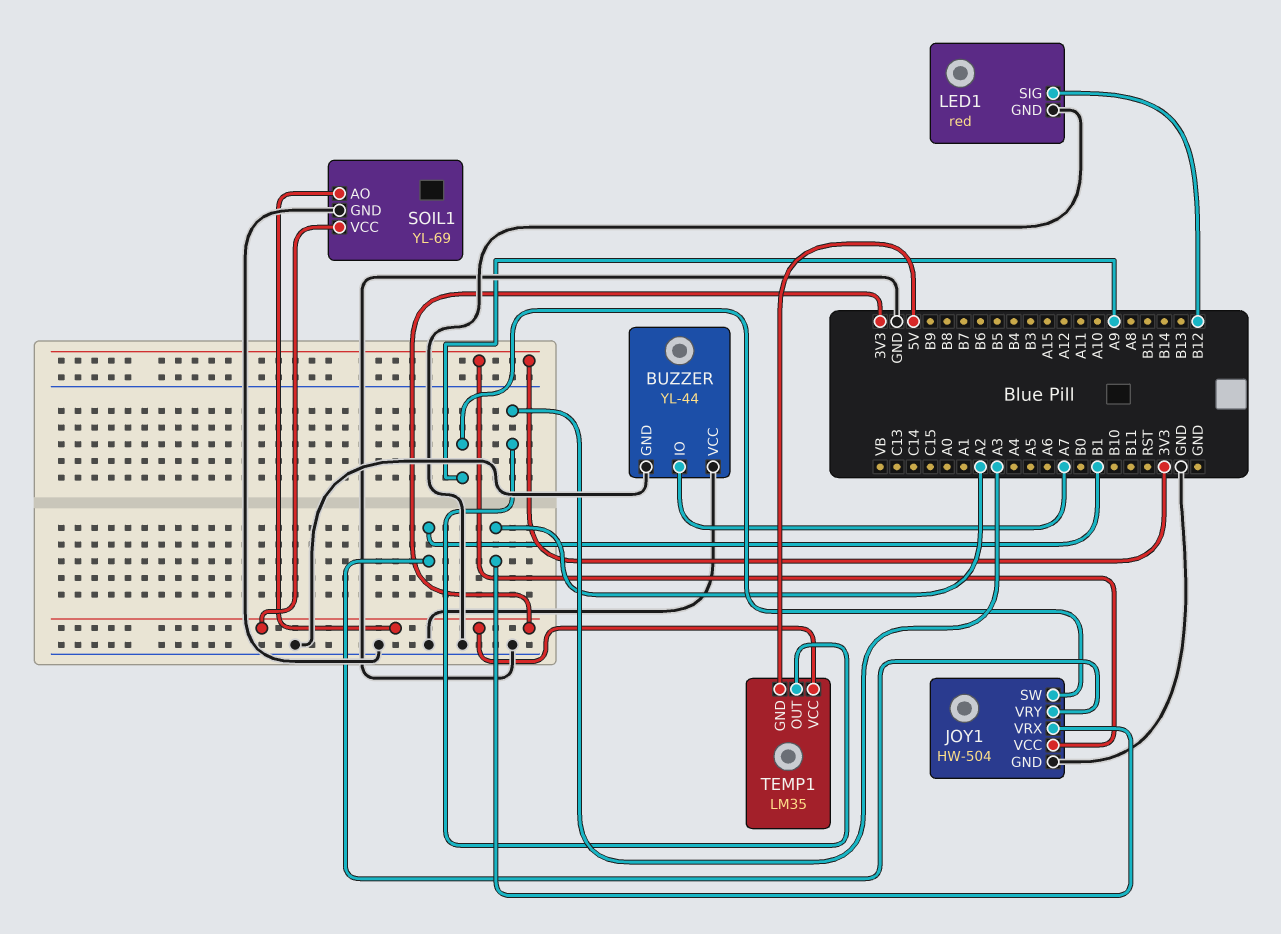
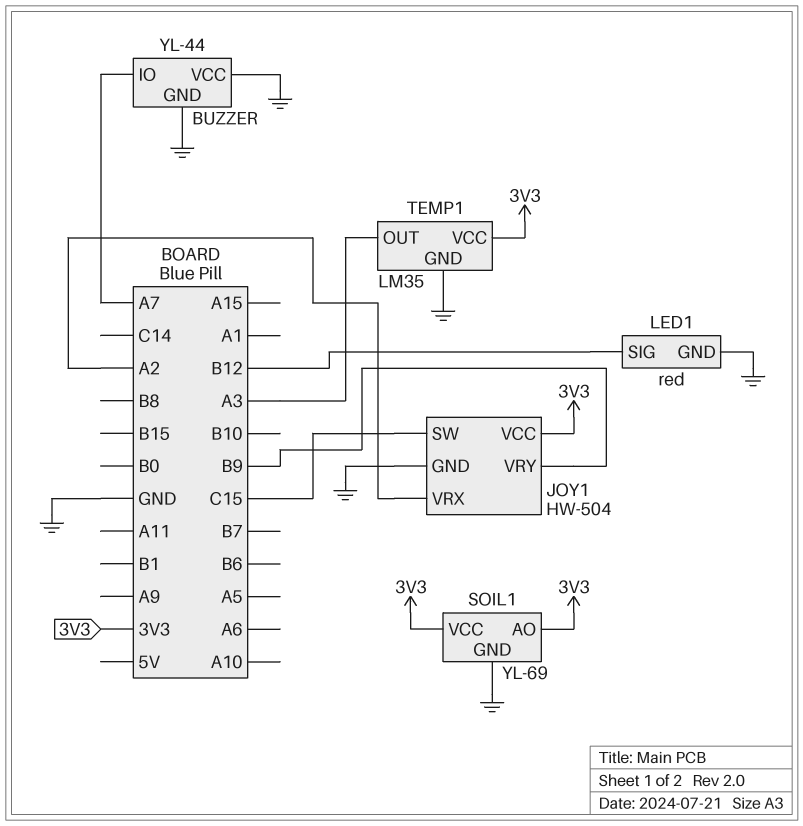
JOY1 pin SW: A9 -> C15
JOY1 pin VRY: B1 -> B9
TEMP1 pin GND: 5V -> GND

